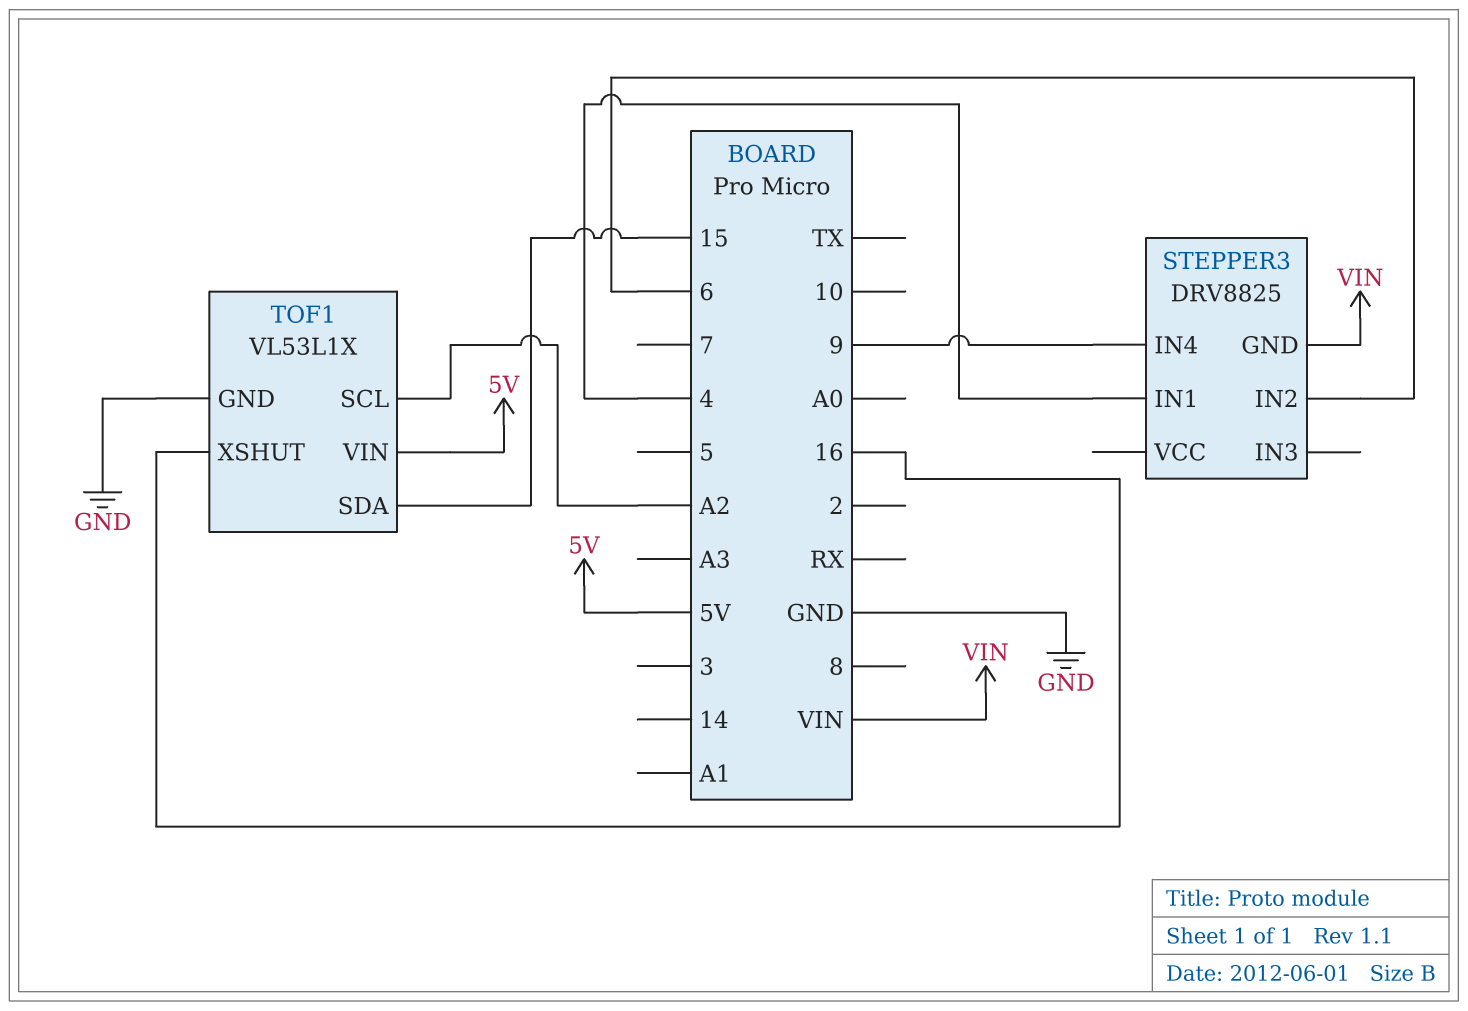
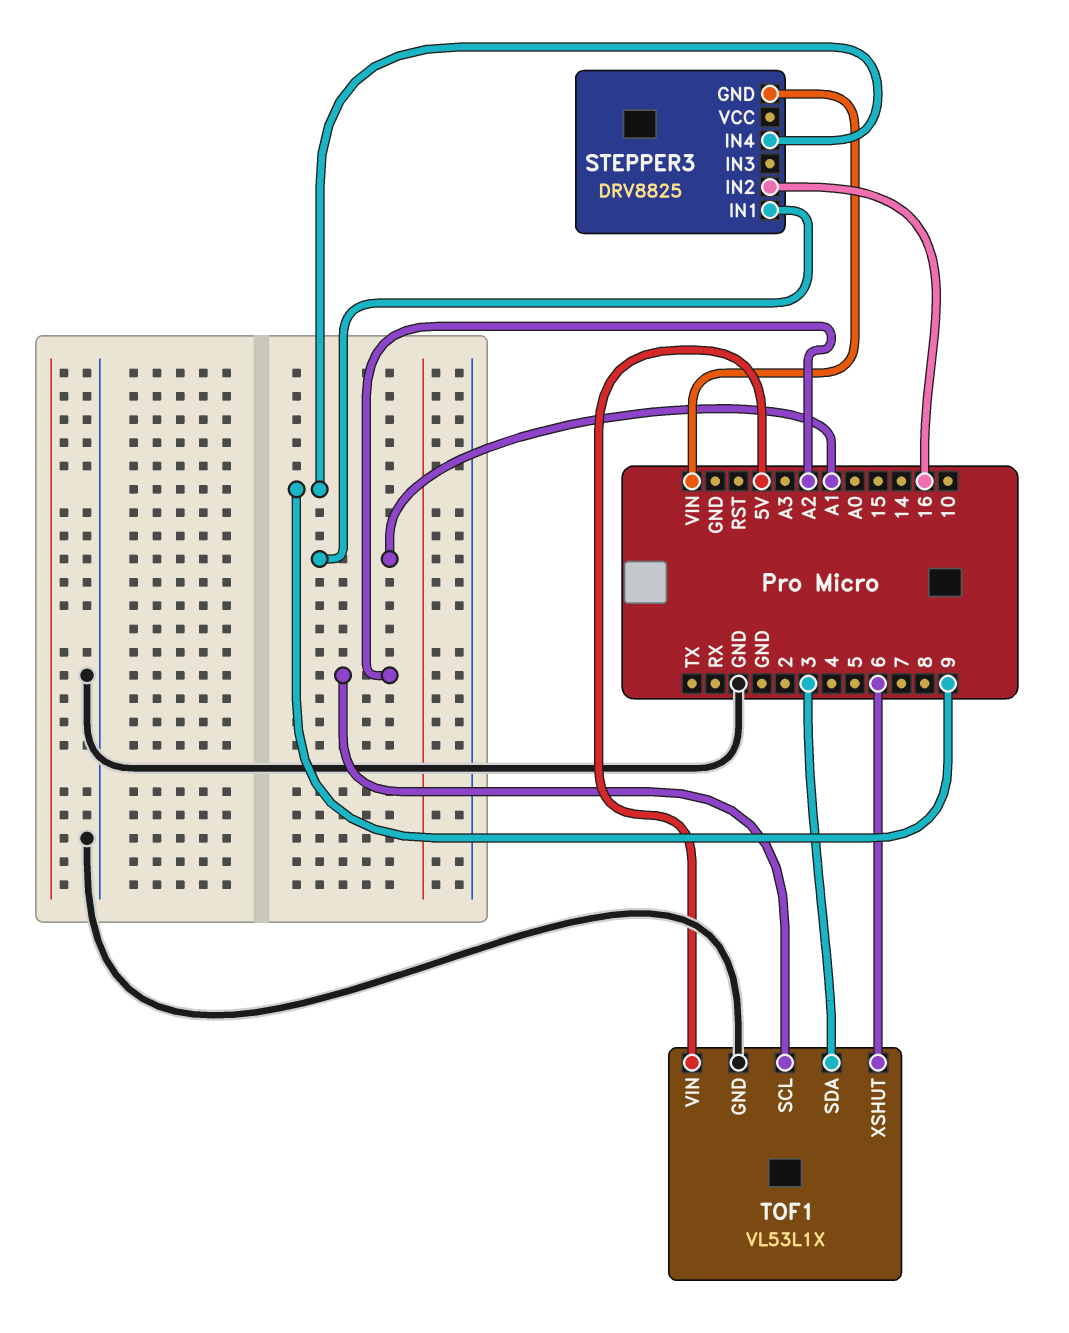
STEPPER3 pin IN1: 4 -> A1
STEPPER3 pin IN2: 6 -> 16
TOF1 pin SDA: 15 -> 3
TOF1 pin XSHUT: 16 -> 6

